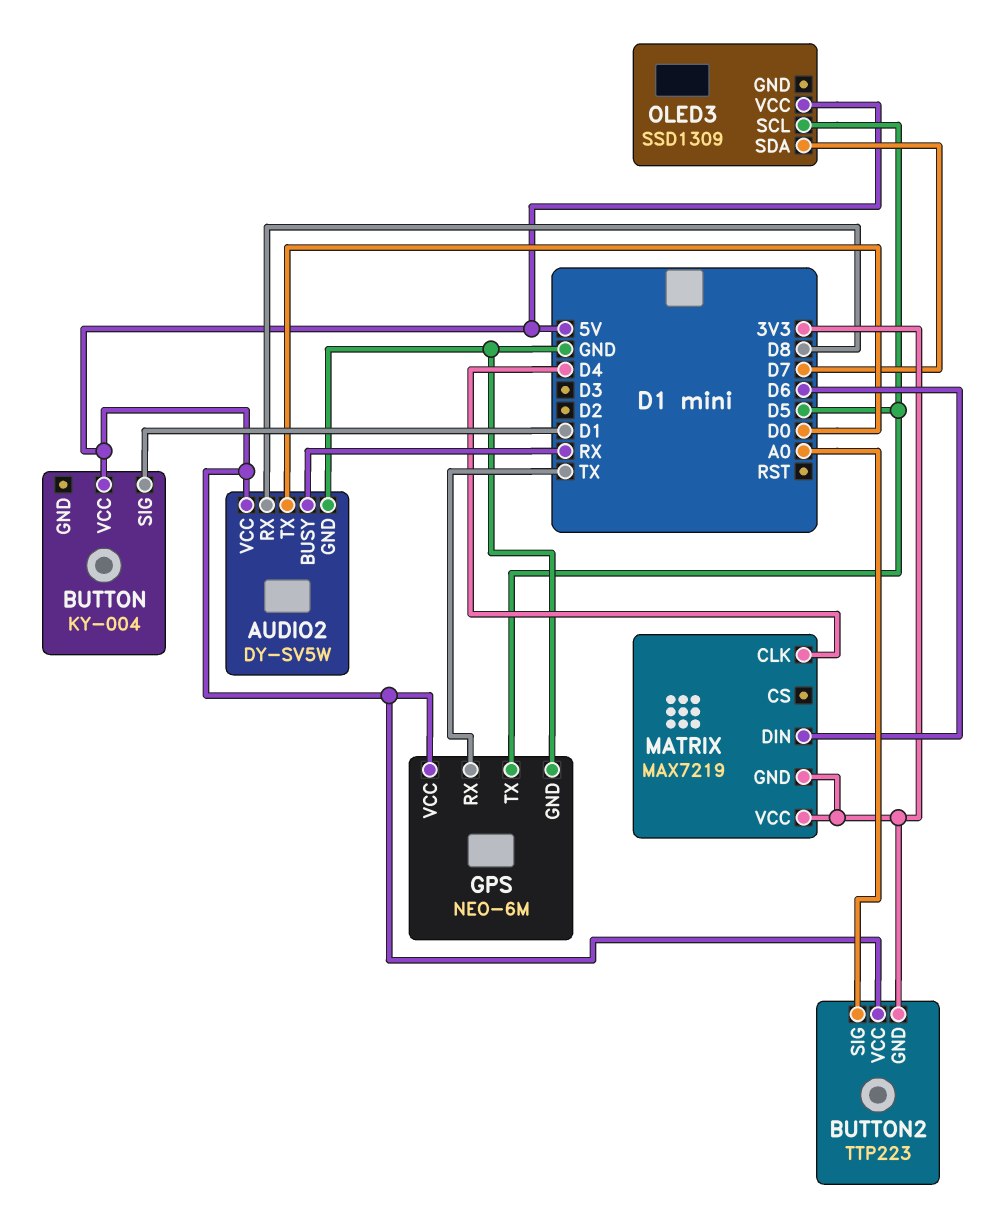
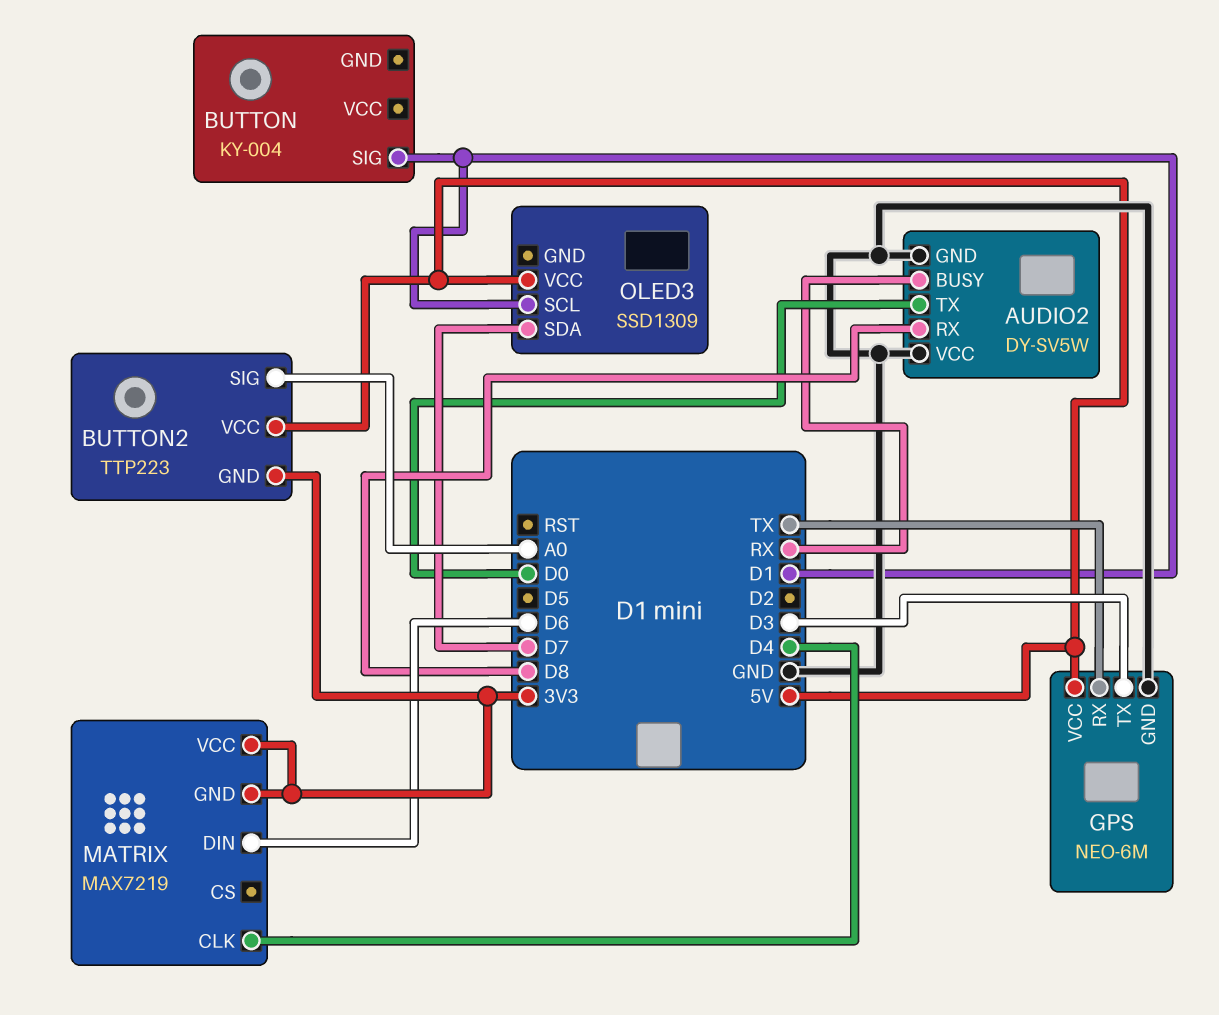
AUDIO2 pin VCC: 5V -> GND
BUTTON pin VCC: 5V -> none
GPS pin TX: D5 -> D3
OLED3 pin SCL: D5 -> D1

